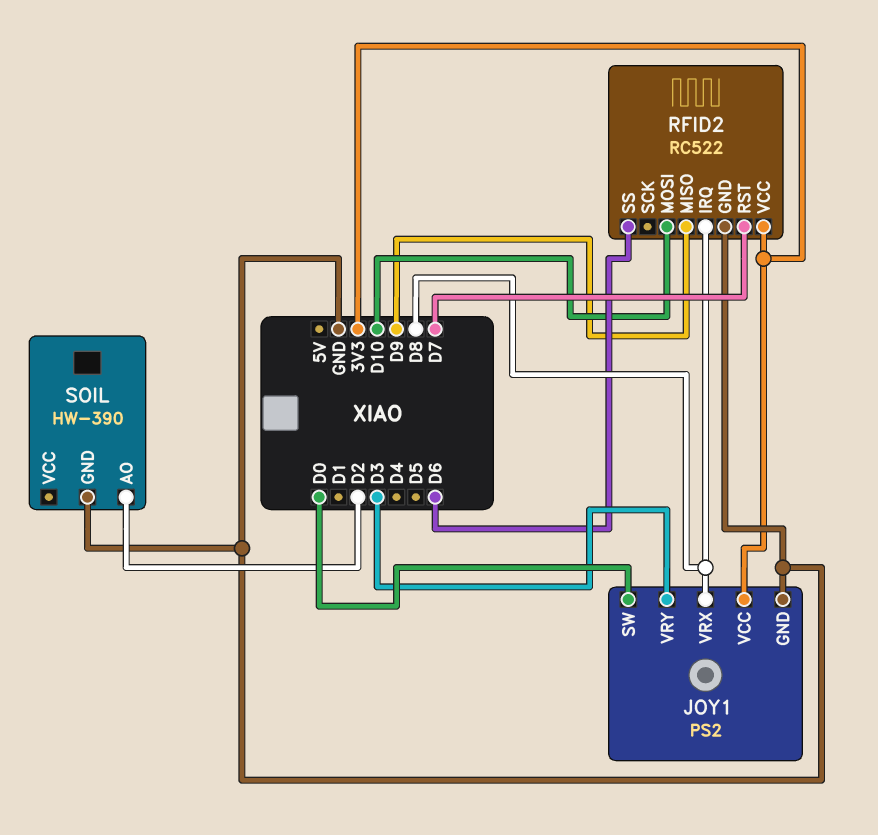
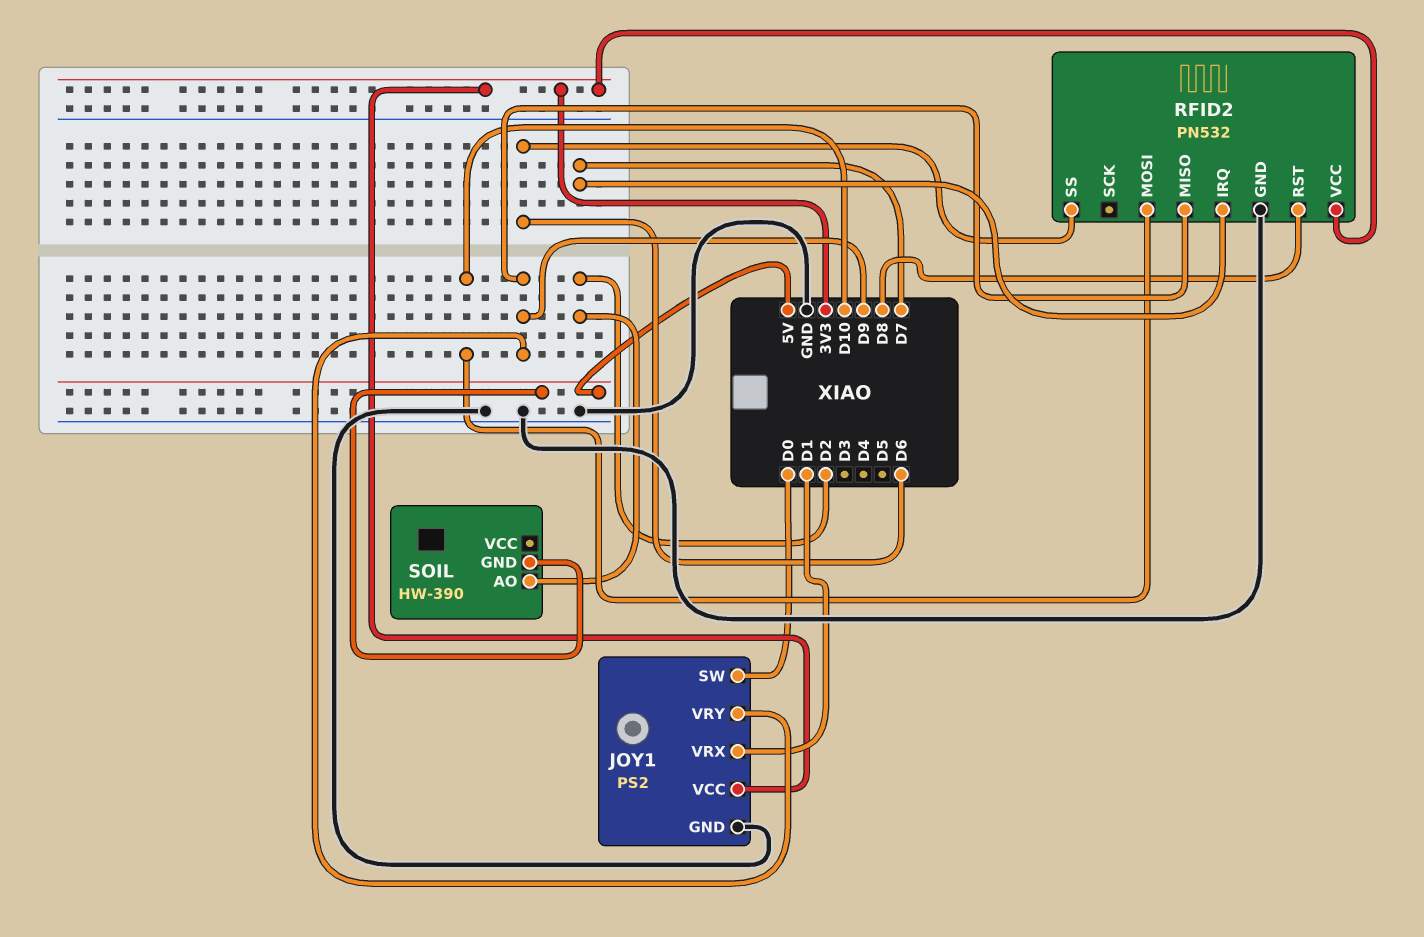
JOY1 pin VRX: D8 -> D1
JOY1 pin VRY: D3 -> D9
RFID2: RC522 -> PN532
RFID2 pin IRQ: D8 -> D7
RFID2 pin RST: D7 -> D8
SOIL pin GND: GND -> 5V

